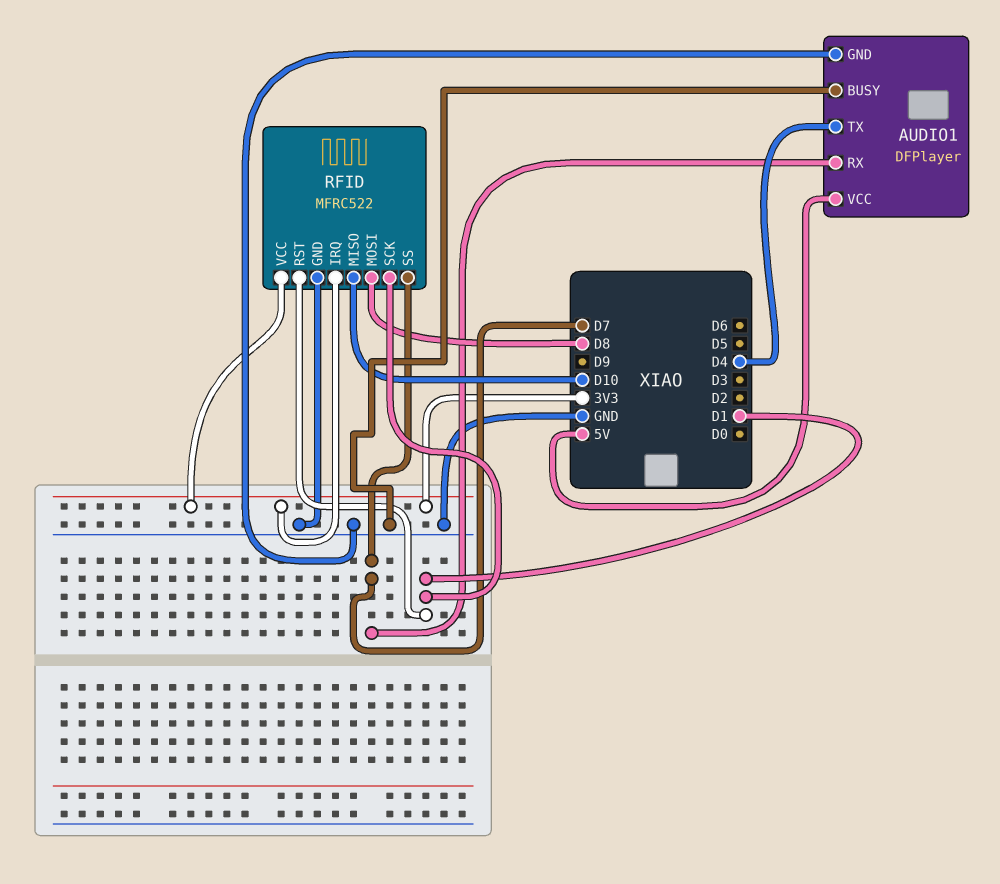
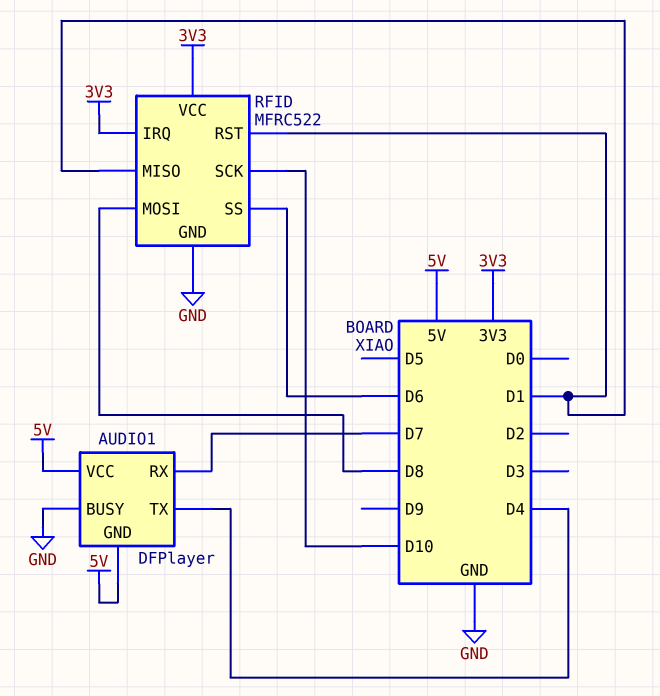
AUDIO1 pin GND: GND -> 5V
RFID pin MISO: D10 -> D1
RFID pin SCK: D1 -> D10
RFID pin SS: D7 -> D6

